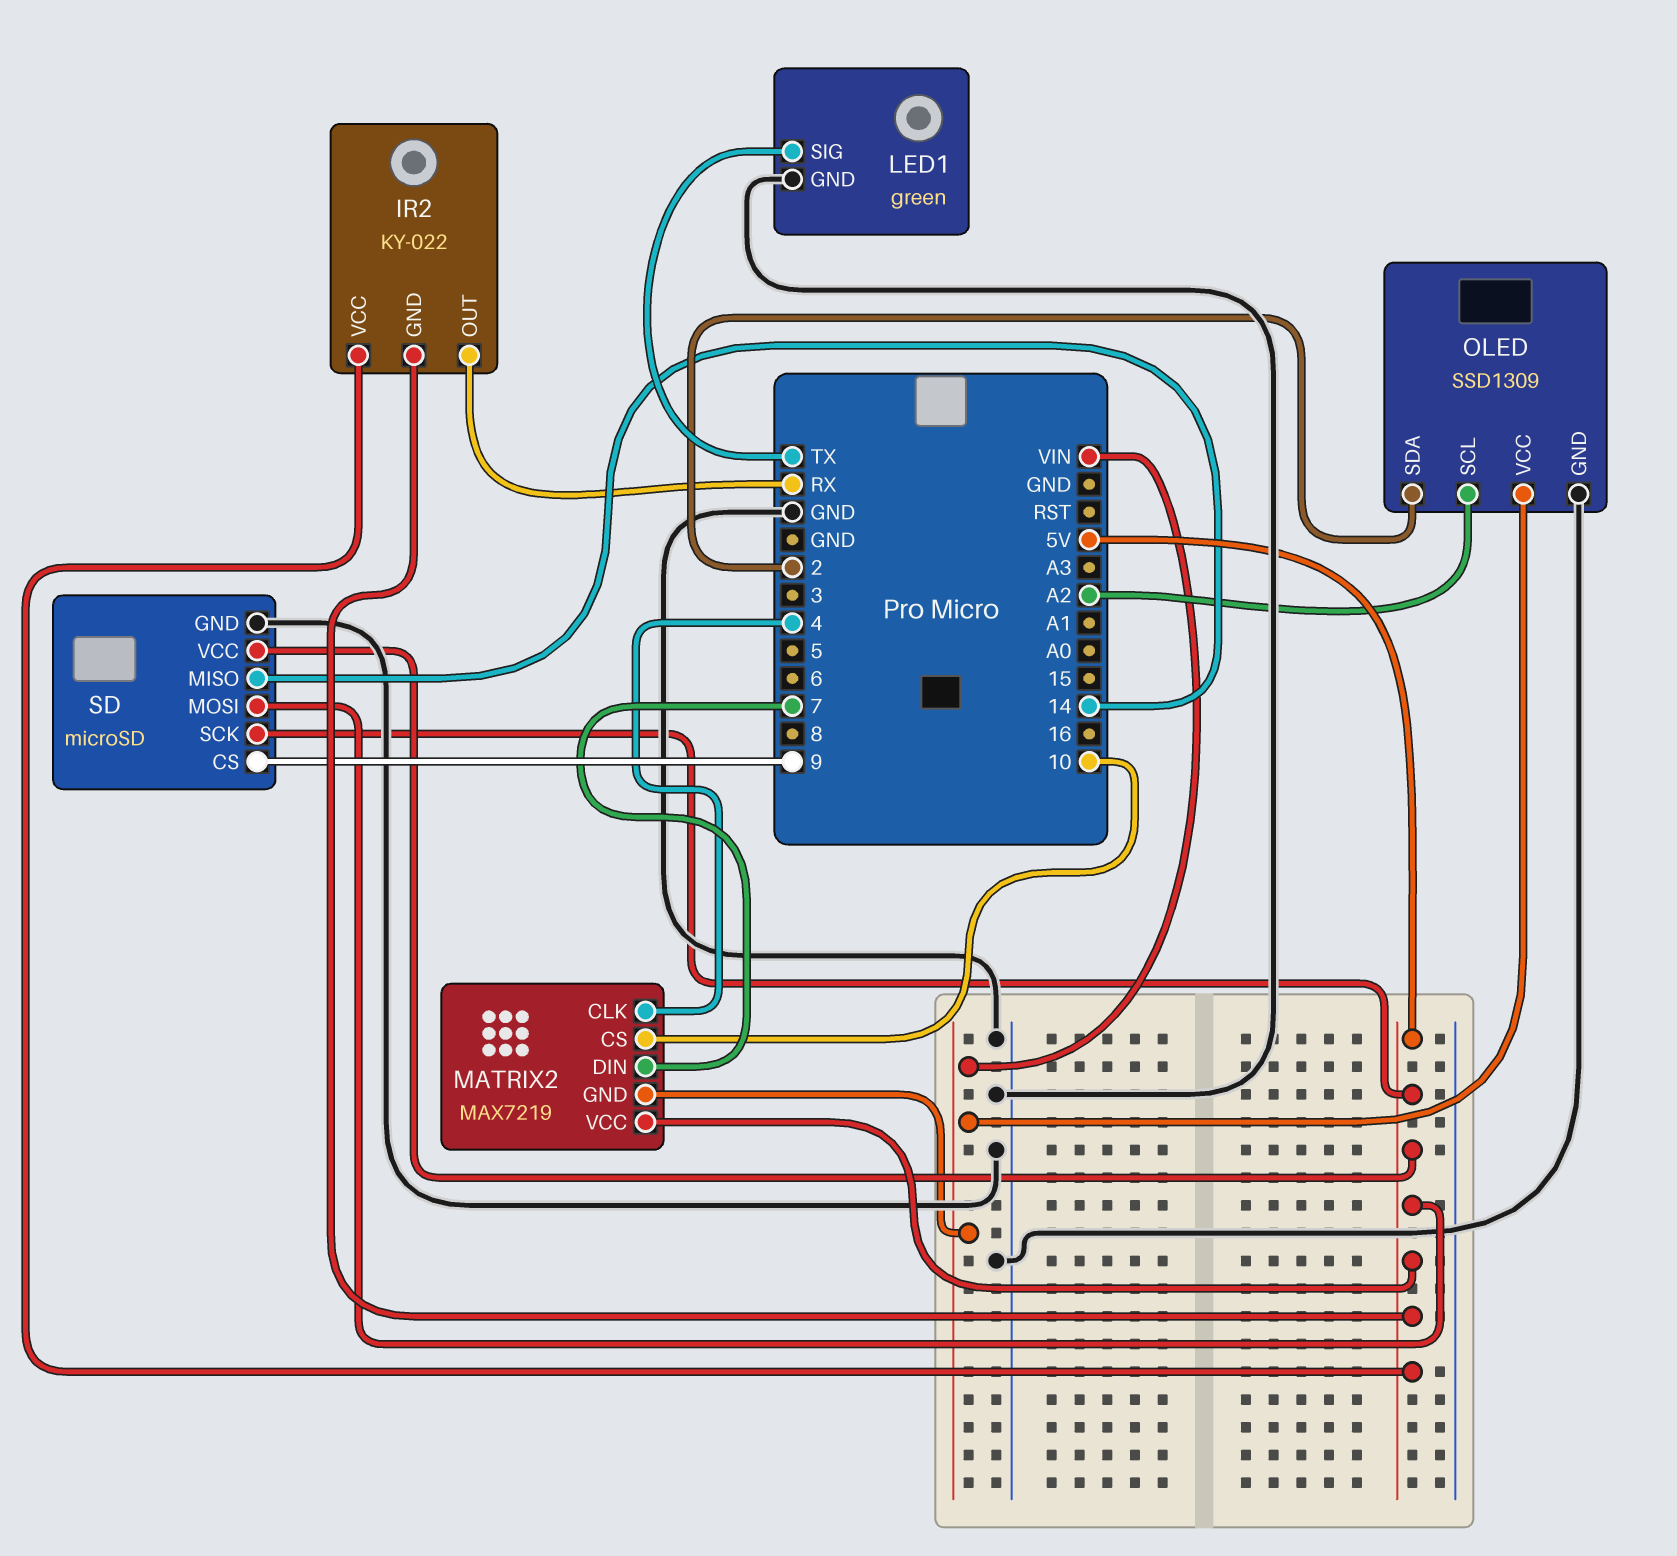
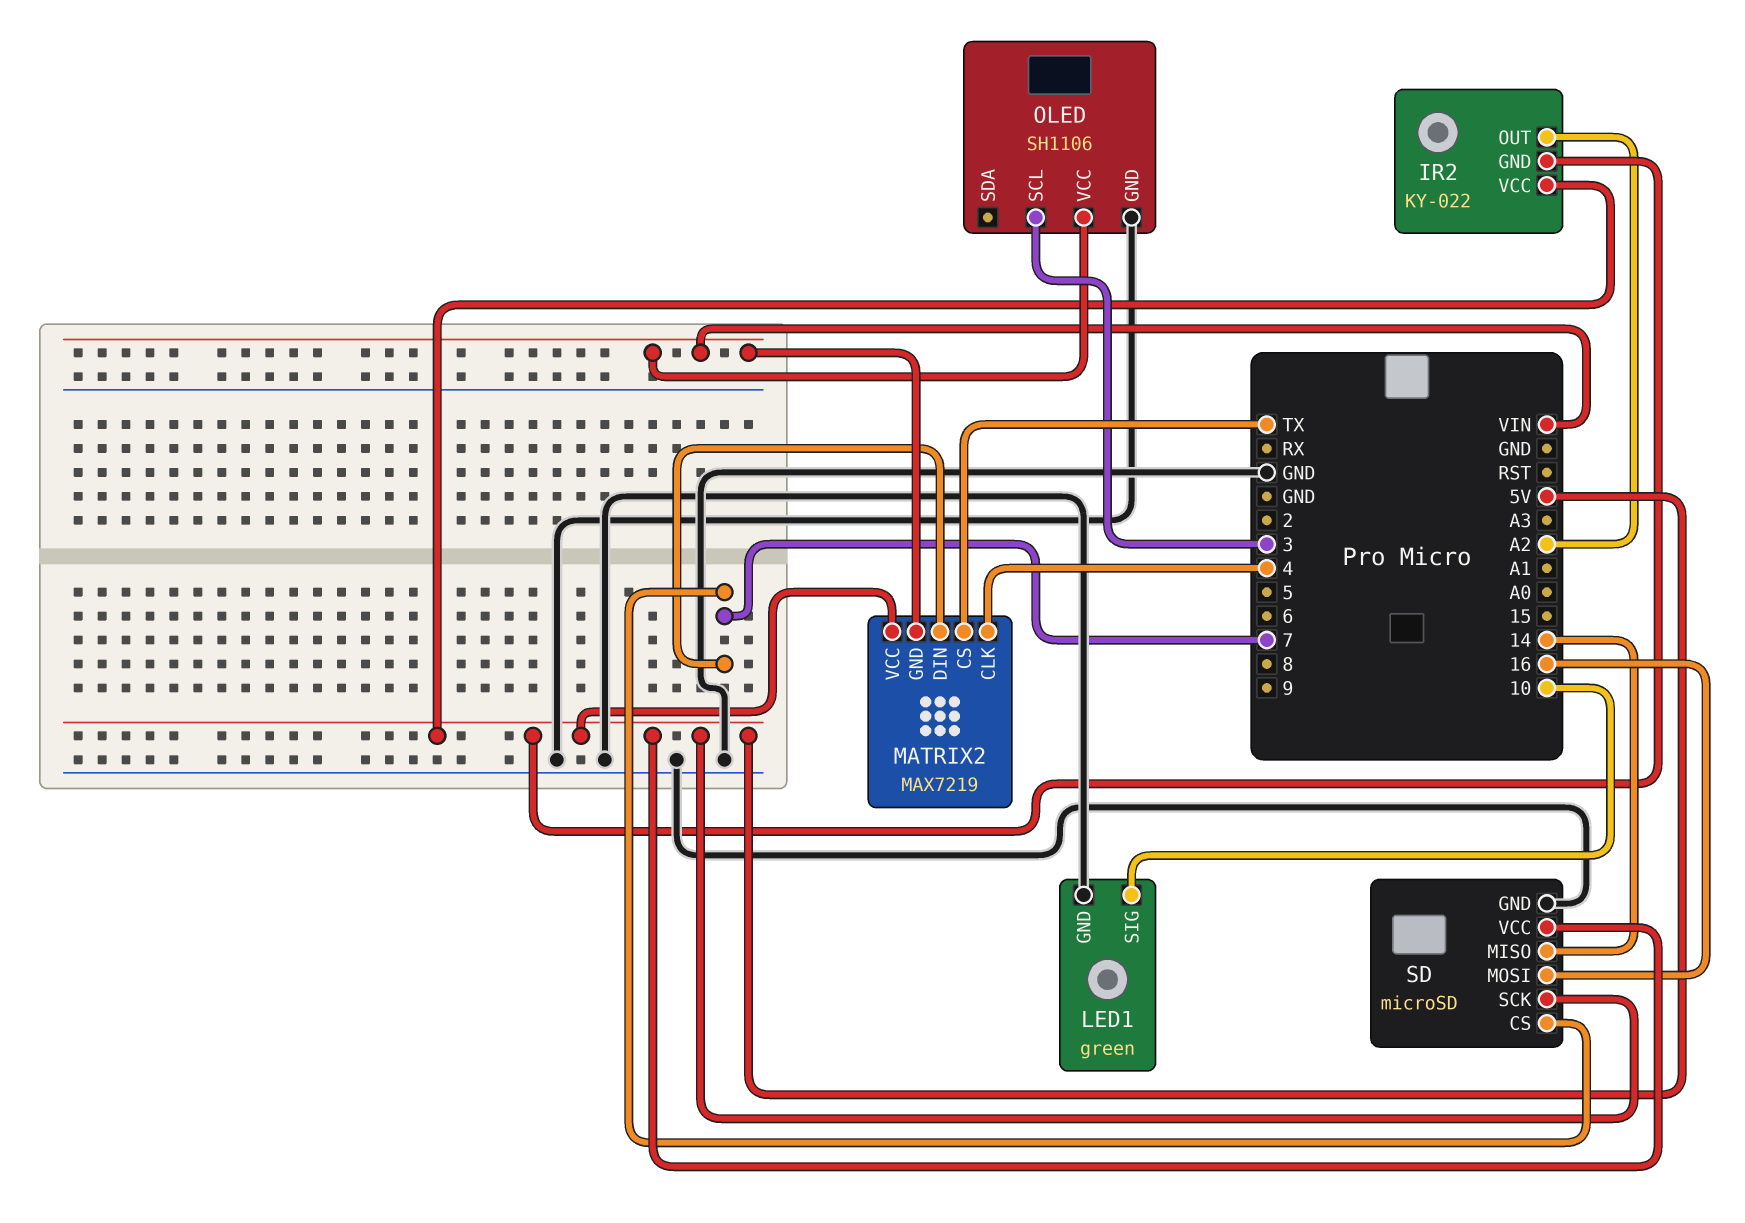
IR2 pin OUT: RX -> A2
LED1 pin SIG: TX -> 10
MATRIX2 pin CS: 10 -> TX
OLED: SSD1309 -> SH1106
OLED pin SCL: A2 -> 3
OLED pin SDA: 2 -> none
SD pin CS: 9 -> 7
SD pin MOSI: 5V -> 16

